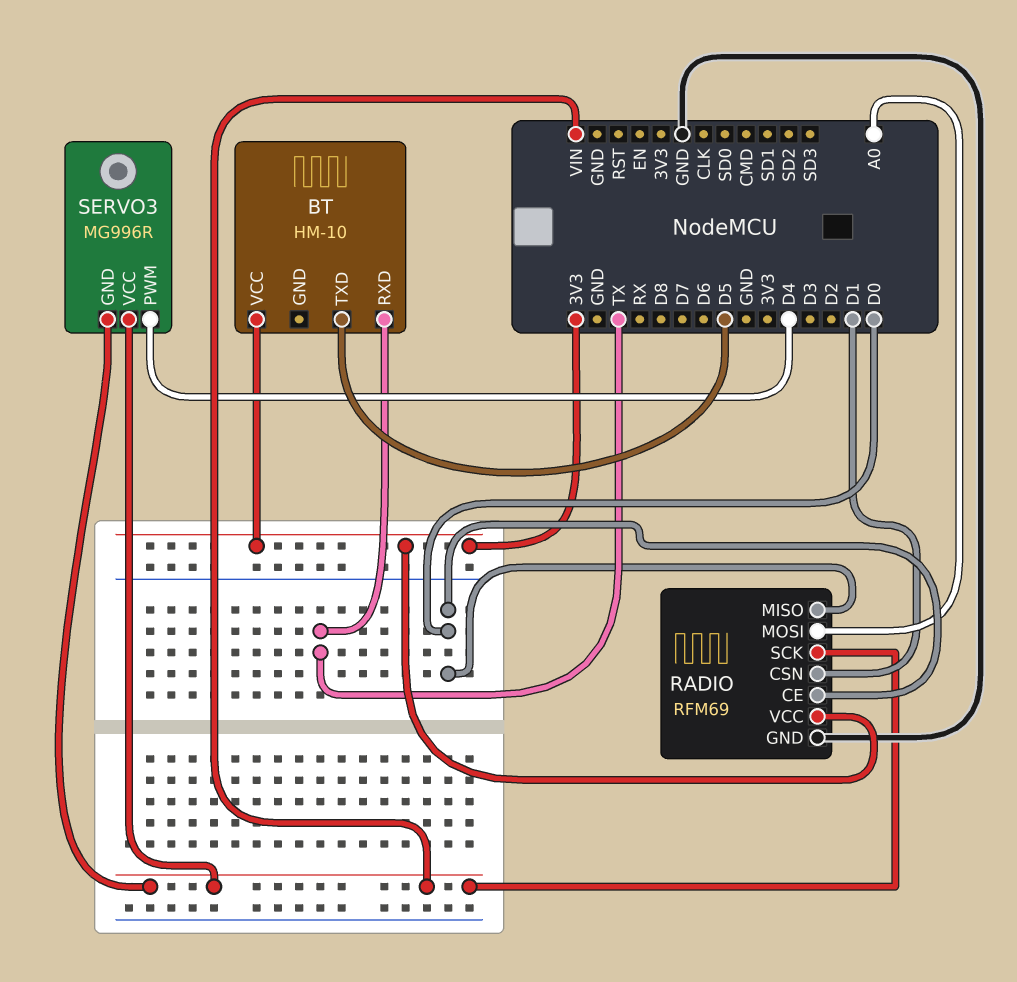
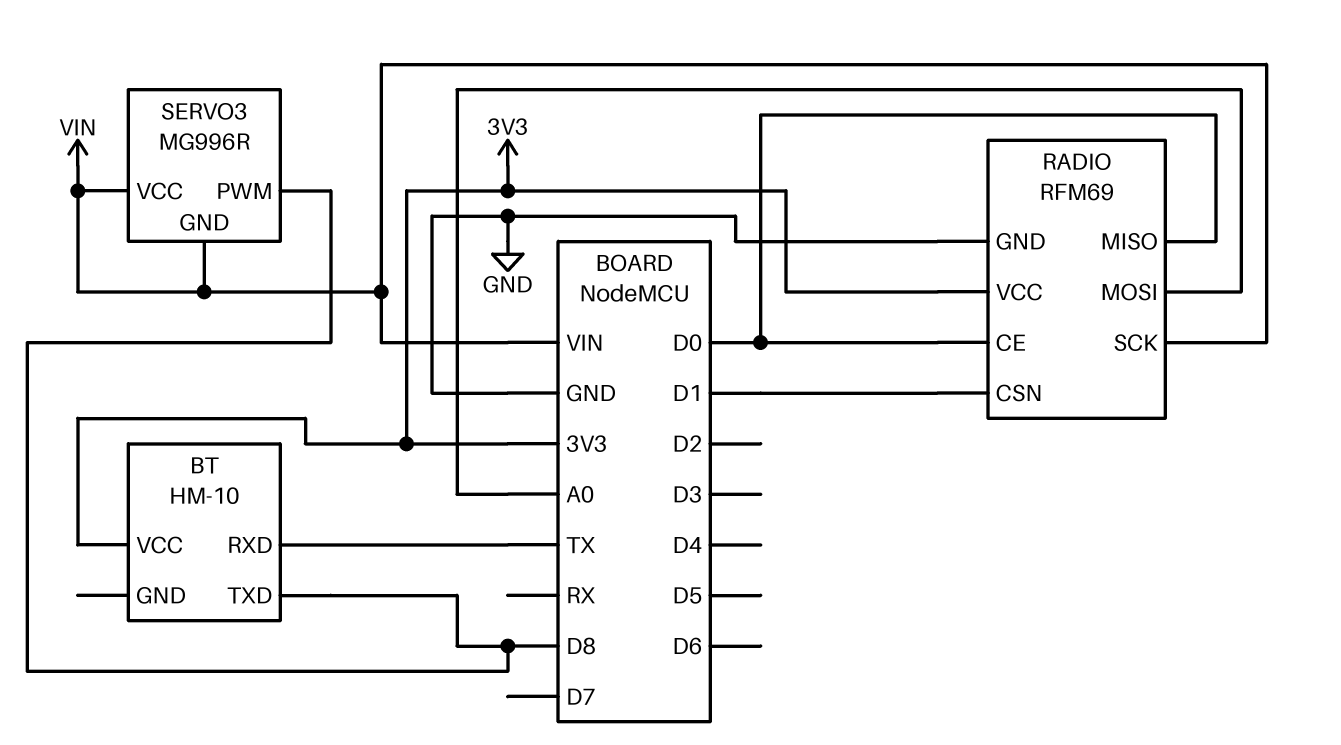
BT pin TXD: D5 -> D8
SERVO3 pin PWM: D4 -> D8

